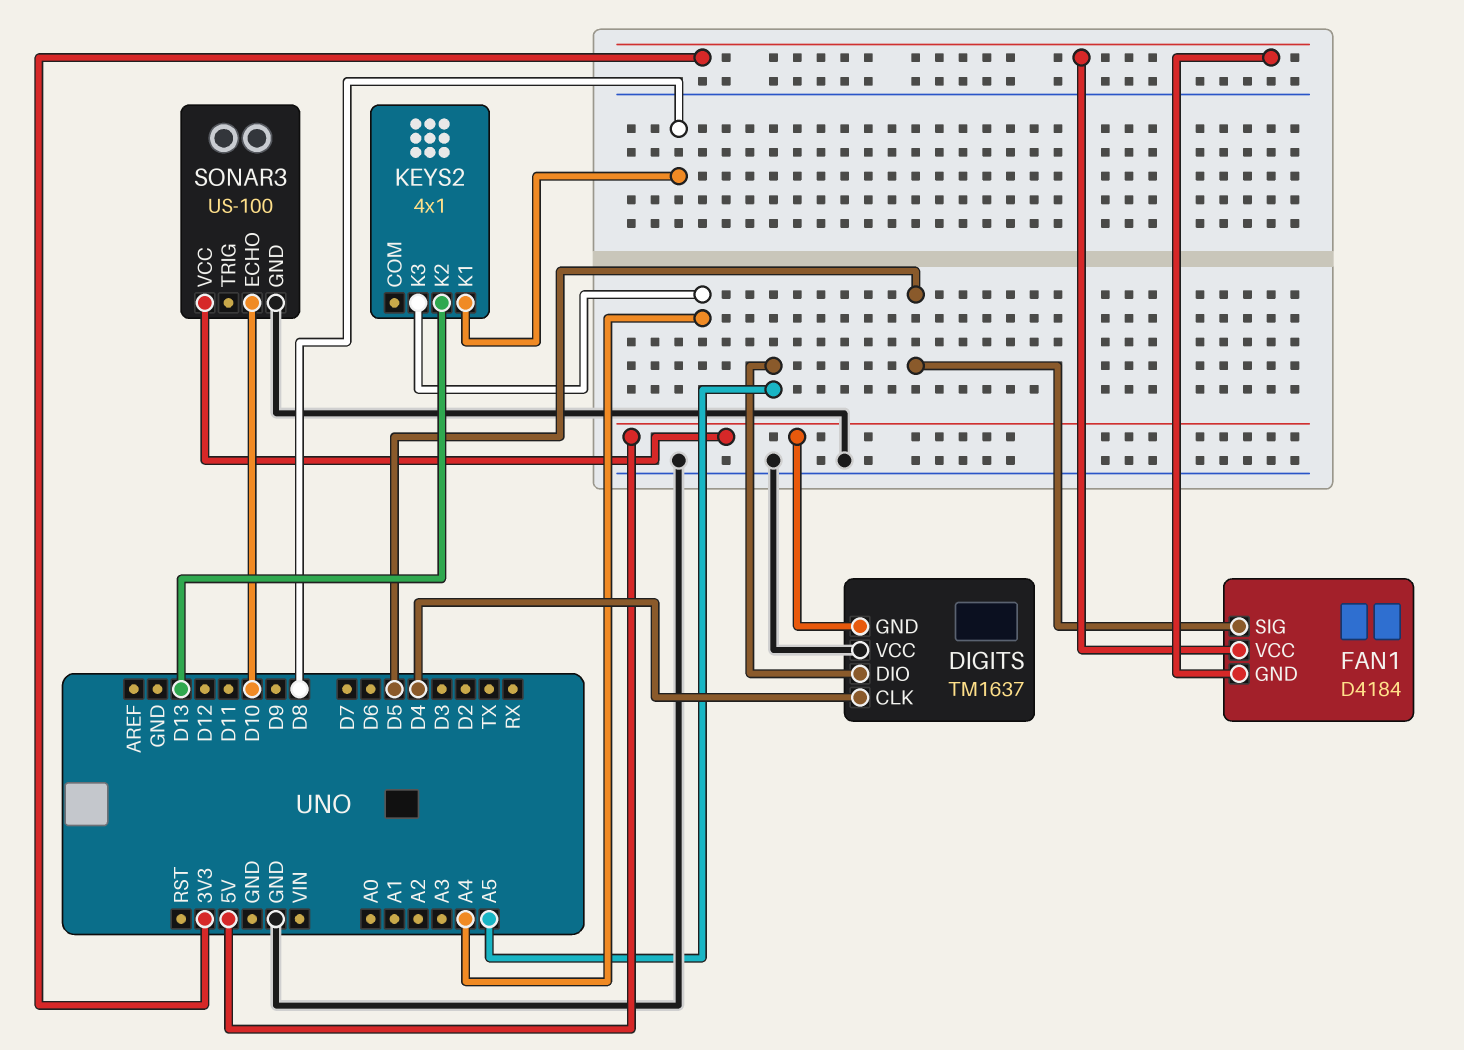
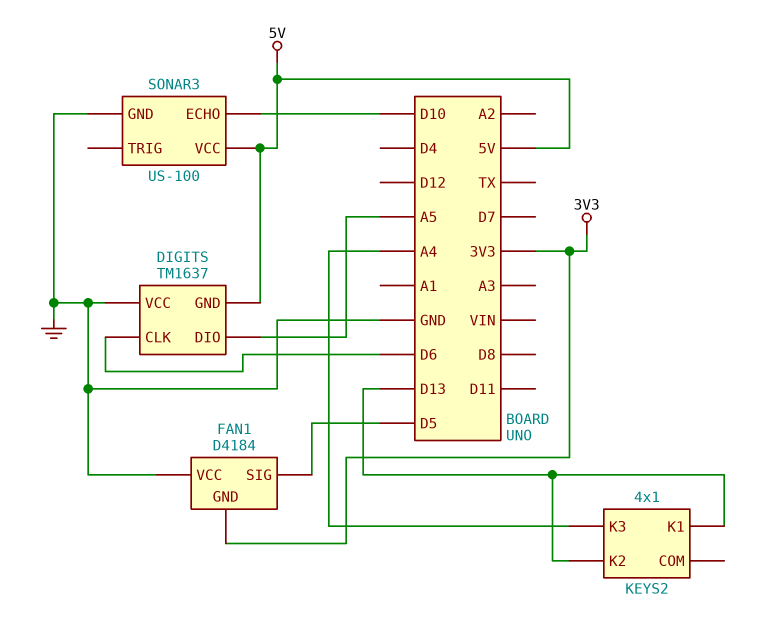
DIGITS pin CLK: D4 -> D6
FAN1 pin VCC: 3V3 -> GND
KEYS2 pin K1: D8 -> D13

